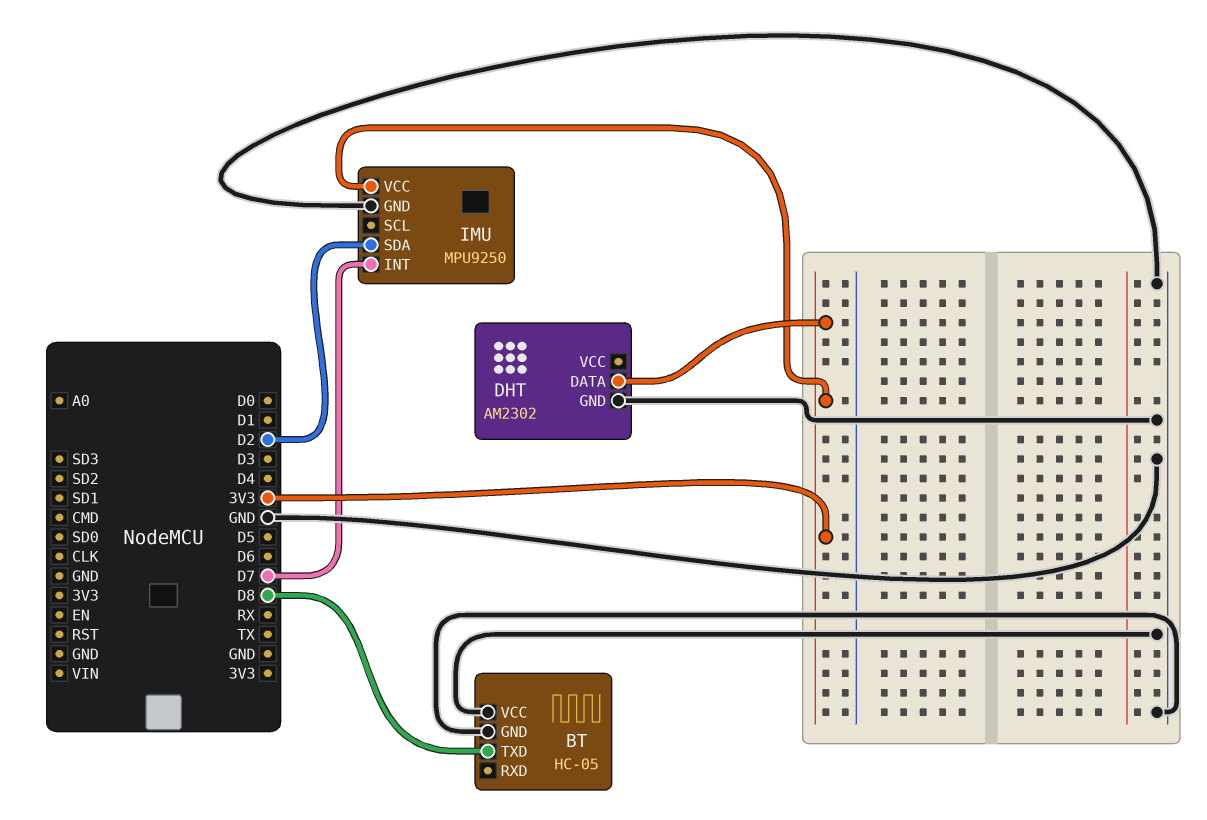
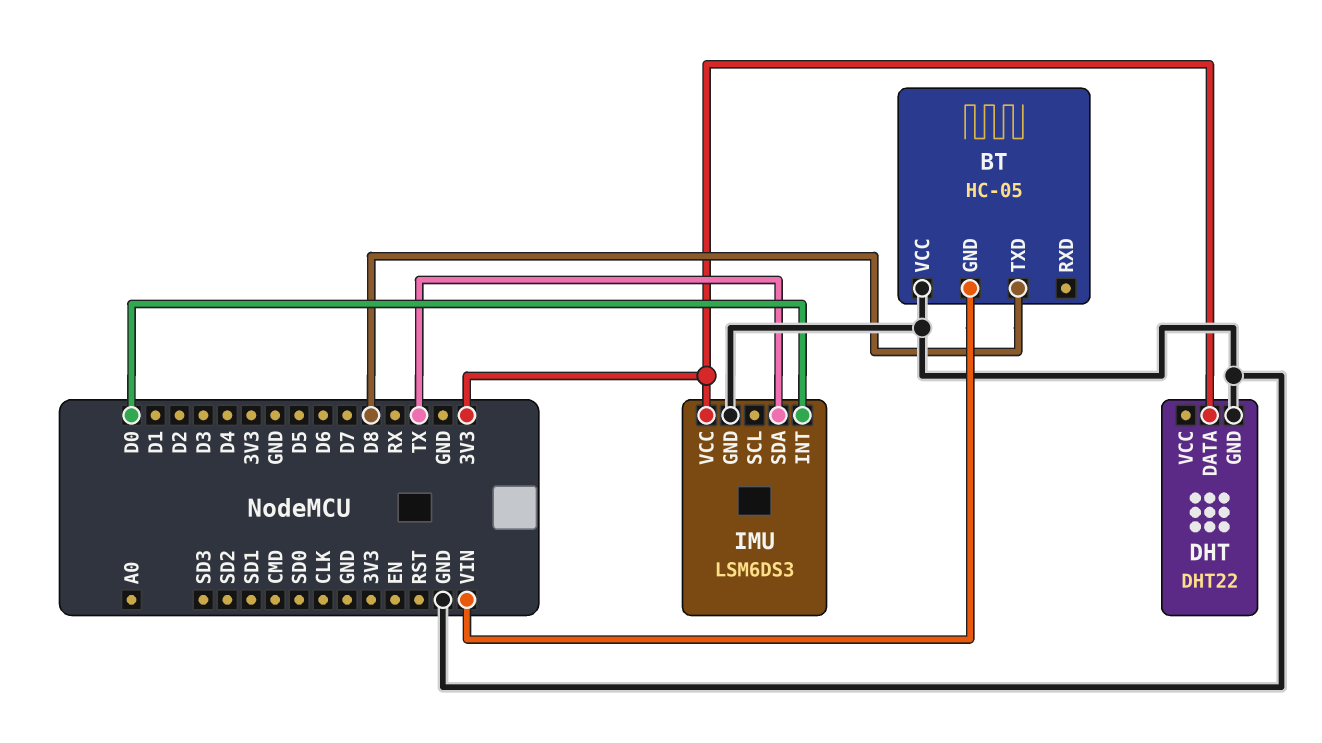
BT pin GND: GND -> VIN
DHT: AM2302 -> DHT22
IMU: MPU9250 -> LSM6DS3
IMU pin INT: D7 -> D0
IMU pin SDA: D2 -> TX

